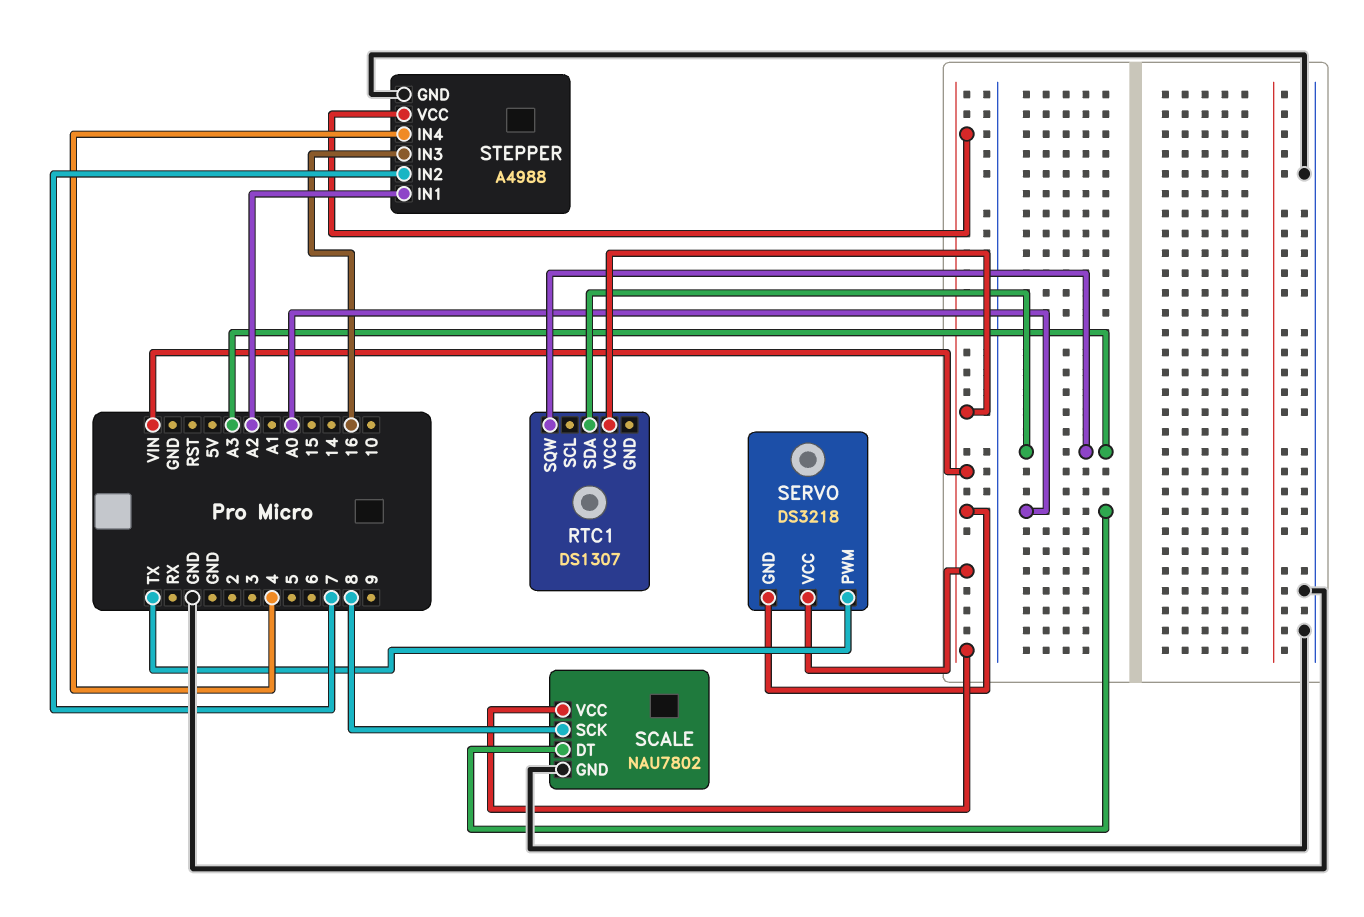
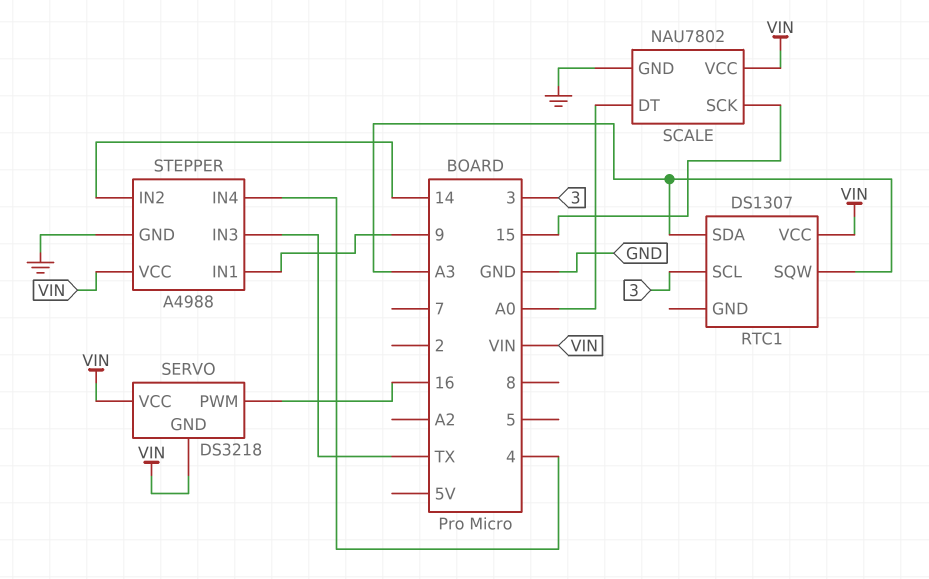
RTC1 pin SCL: none -> 3
SCALE pin SCK: 8 -> 15
SERVO pin PWM: TX -> 16
STEPPER pin IN1: A2 -> 9
STEPPER pin IN2: 7 -> 14
STEPPER pin IN3: 16 -> TX

